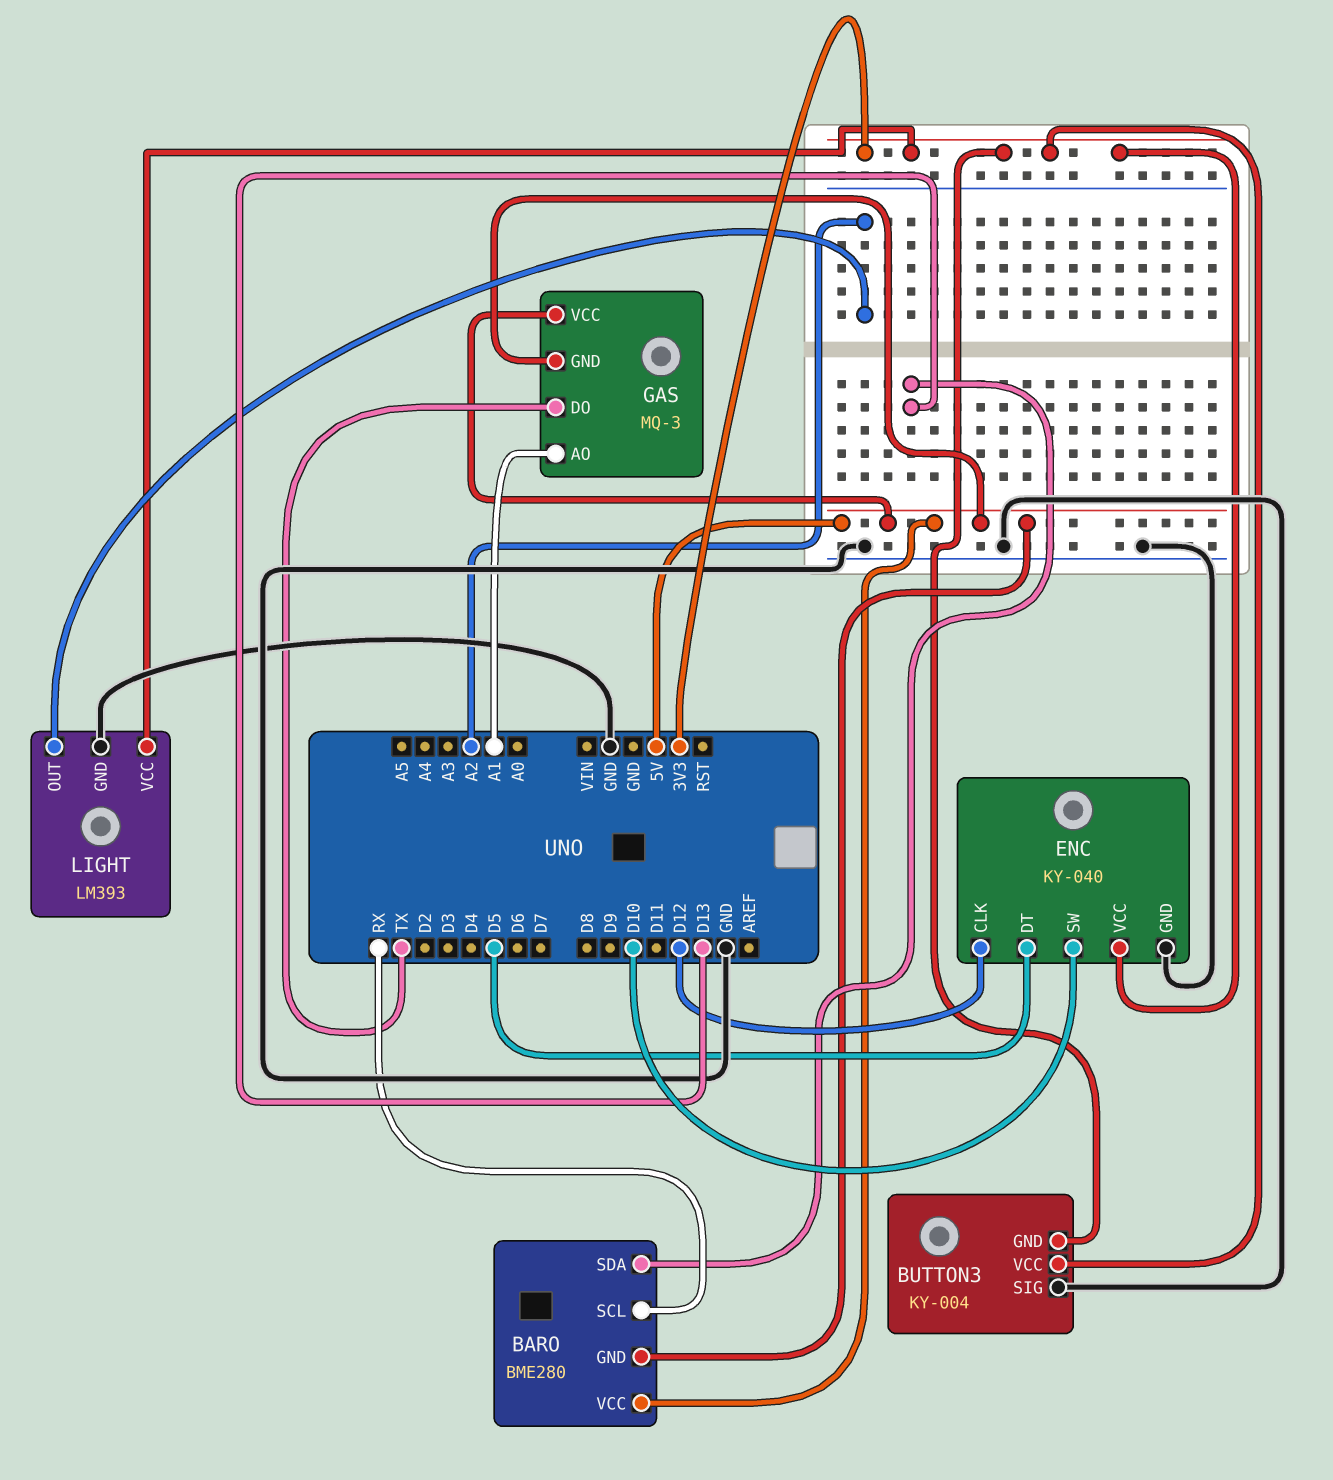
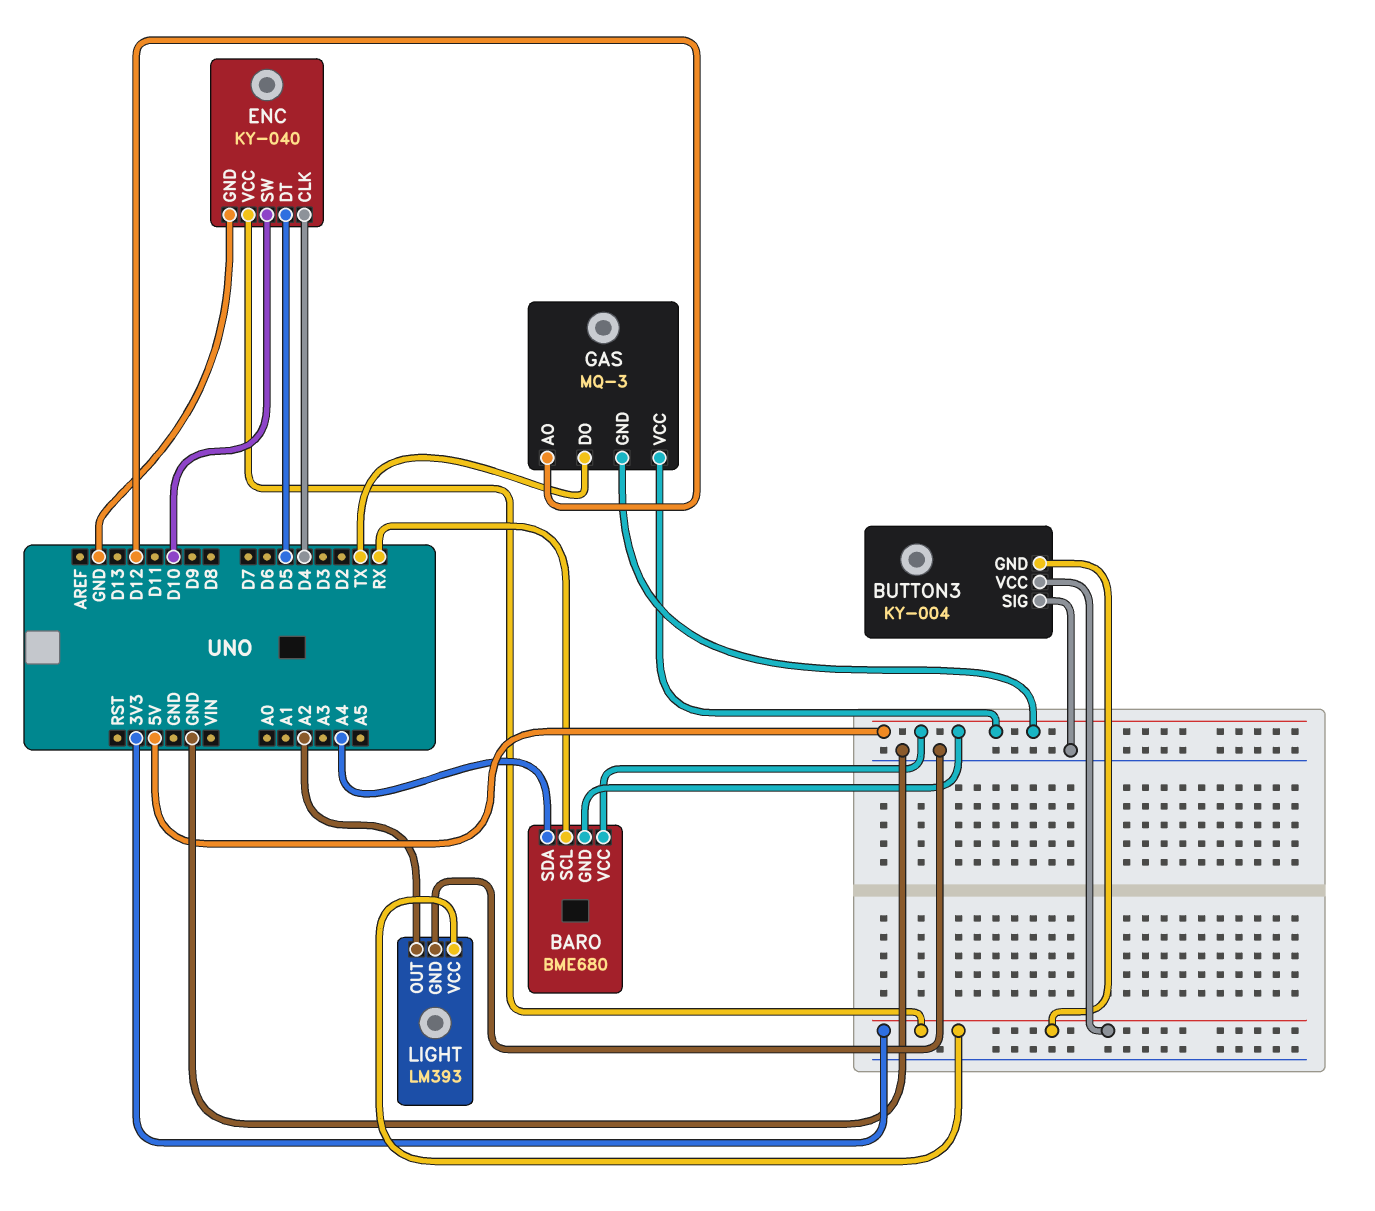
BARO: BME280 -> BME680
BARO pin SDA: D13 -> A4
ENC pin CLK: D12 -> D4
GAS pin AO: A1 -> D12

